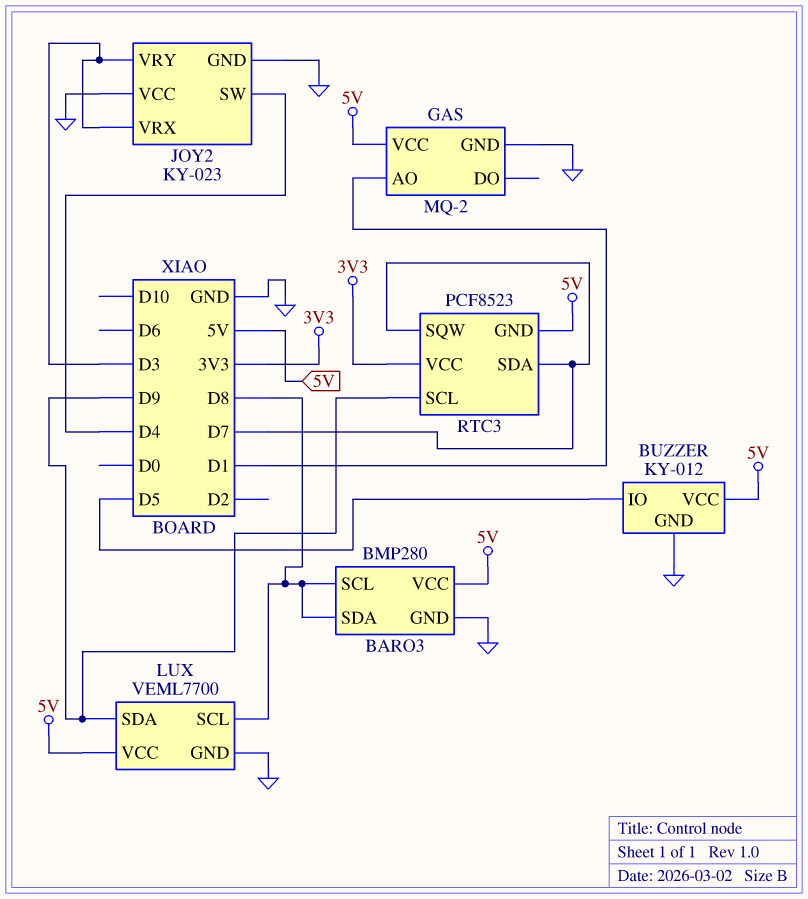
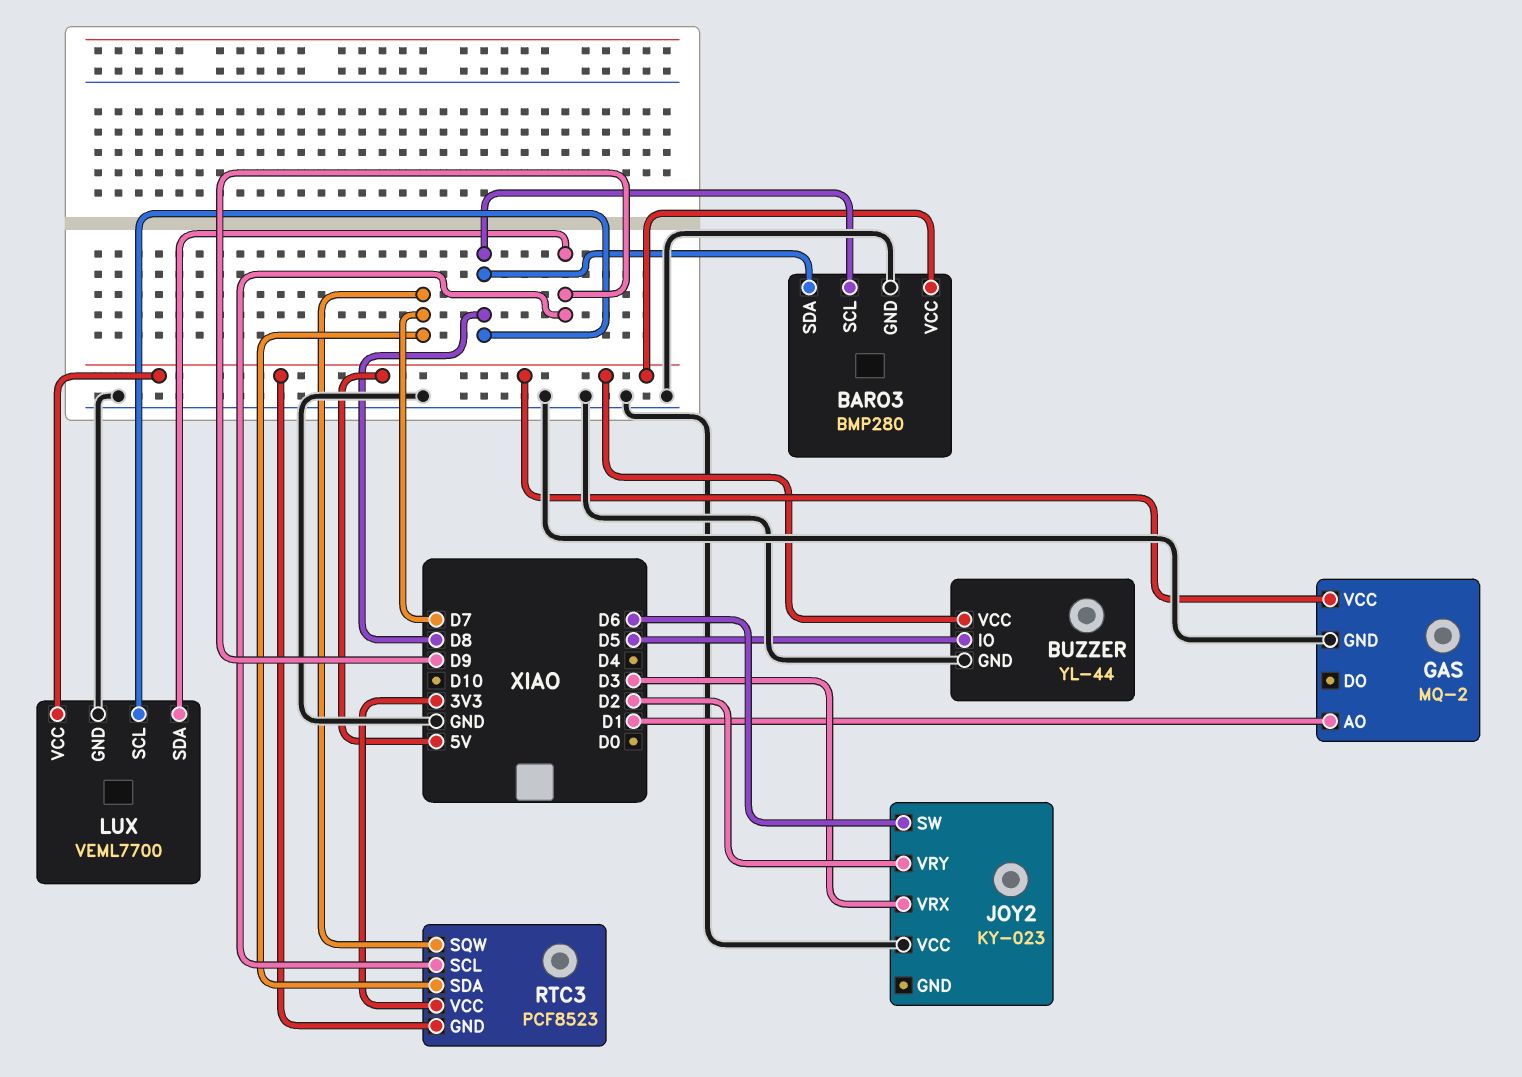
BUZZER: KY-012 -> YL-44
JOY2 pin GND: GND -> none
JOY2 pin SW: D4 -> D6
JOY2 pin VRY: D3 -> D2

